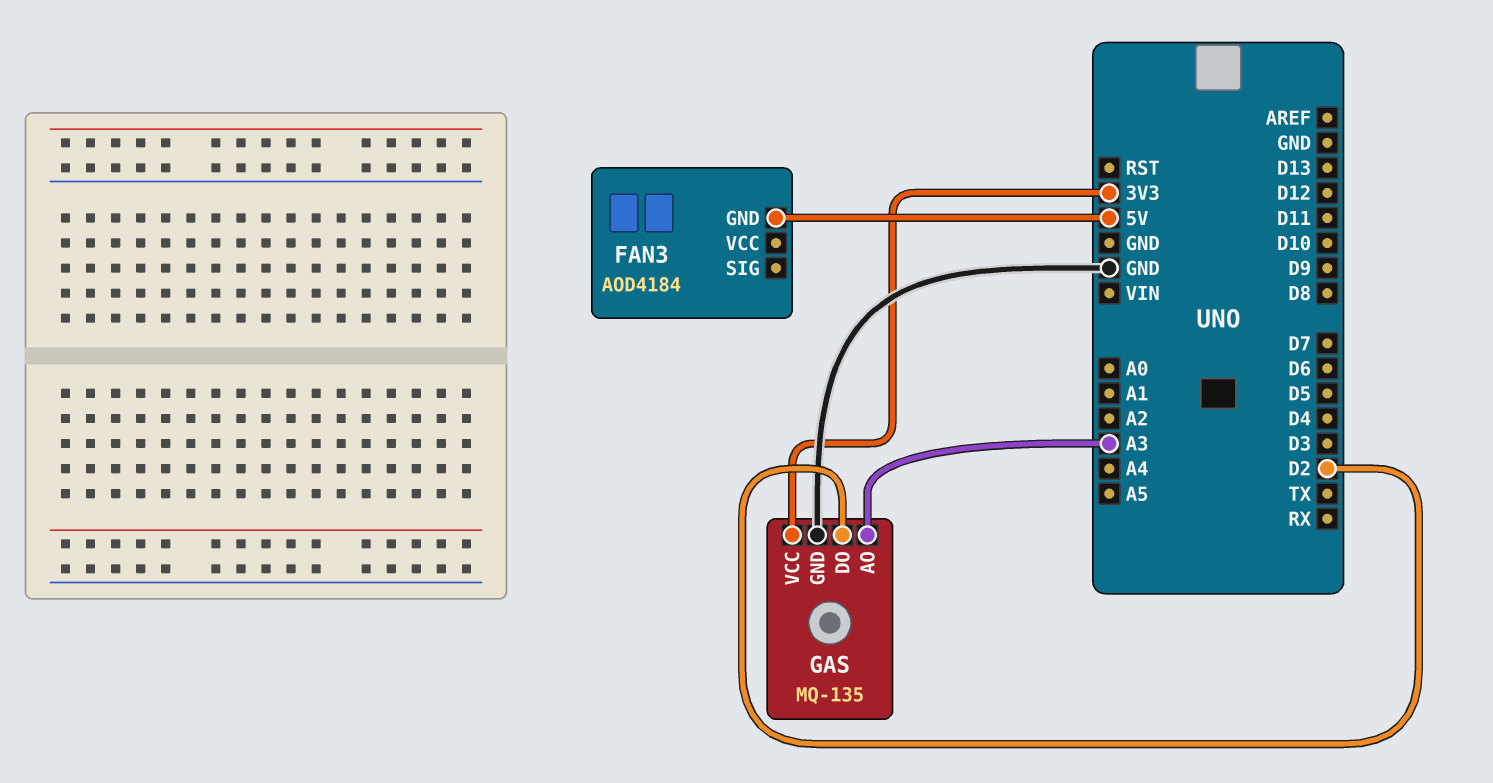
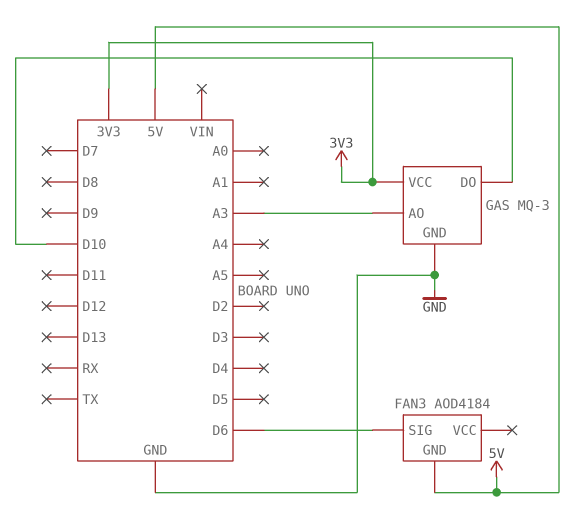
FAN3 pin SIG: none -> D6
GAS: MQ-135 -> MQ-3
GAS pin DO: D2 -> D10

